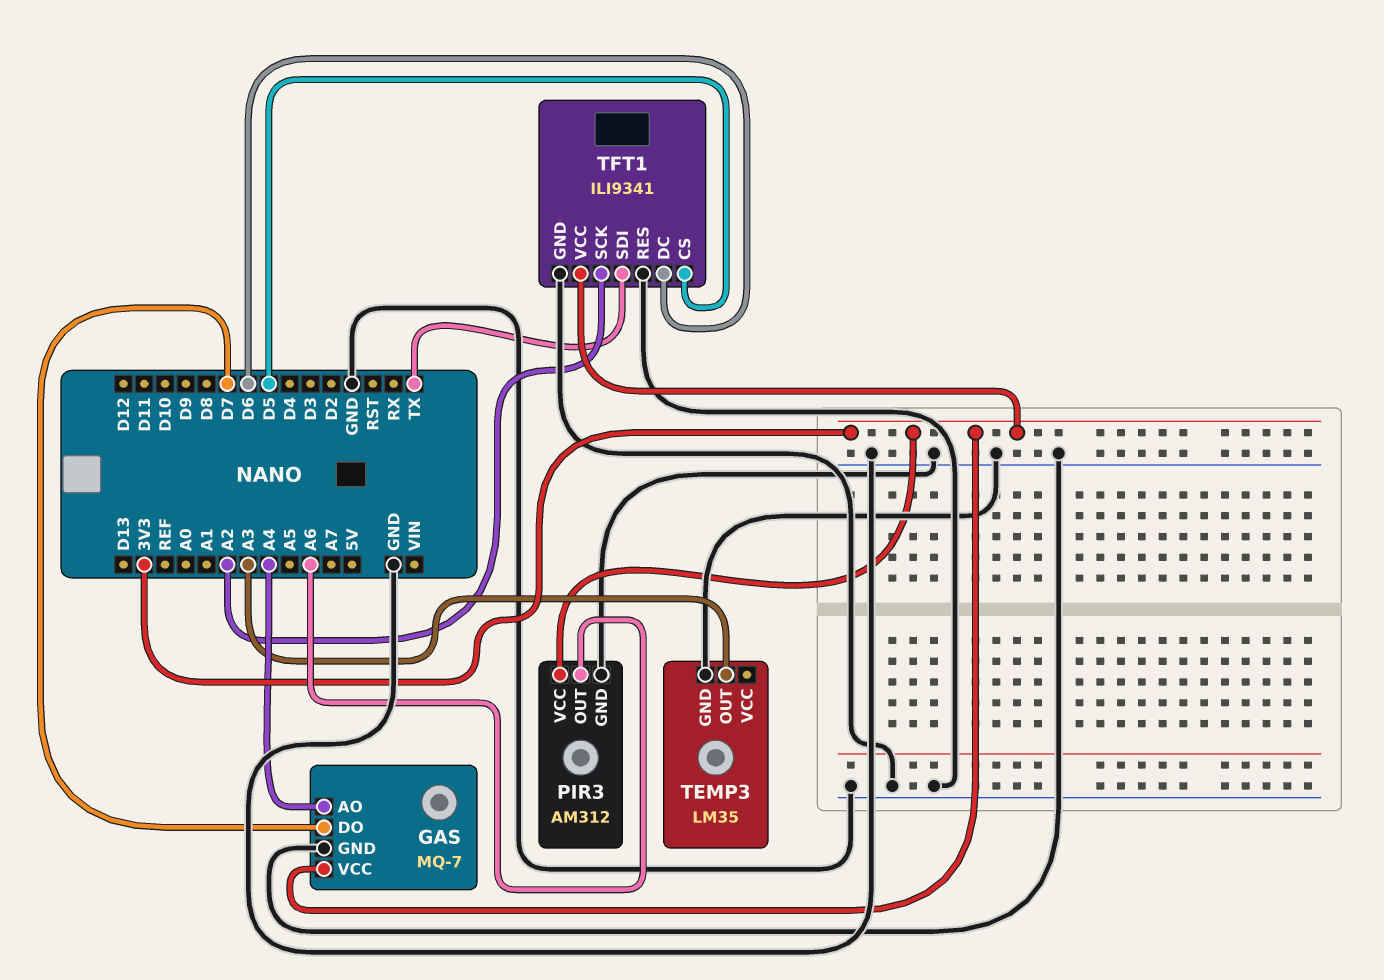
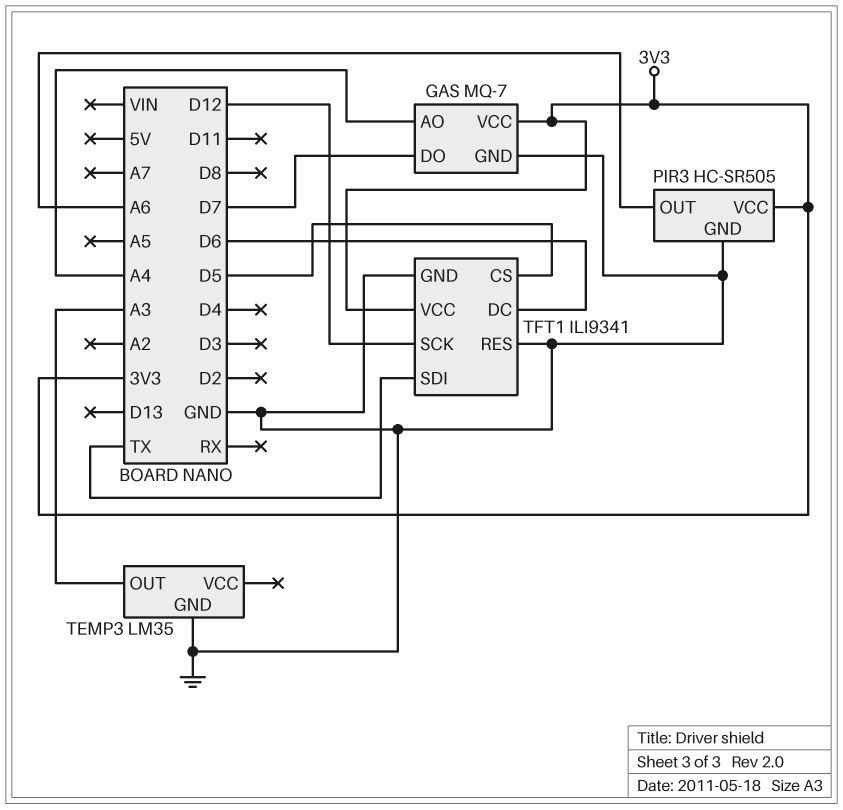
PIR3: AM312 -> HC-SR505
TFT1 pin SCK: A2 -> D12

